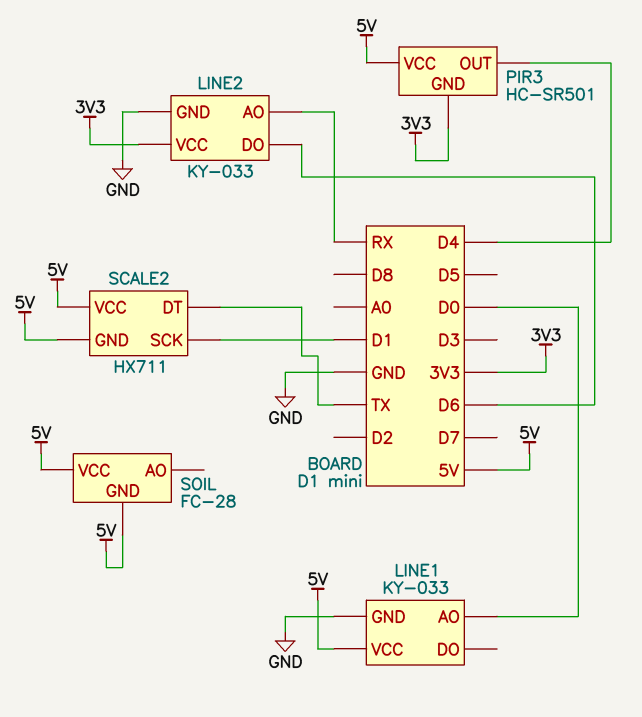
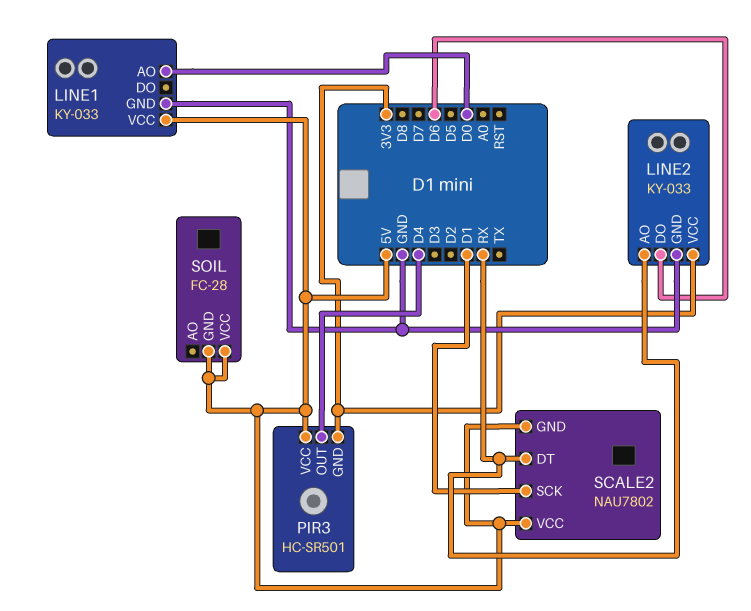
SCALE2: HX711 -> NAU7802
SCALE2 pin DT: TX -> RX

